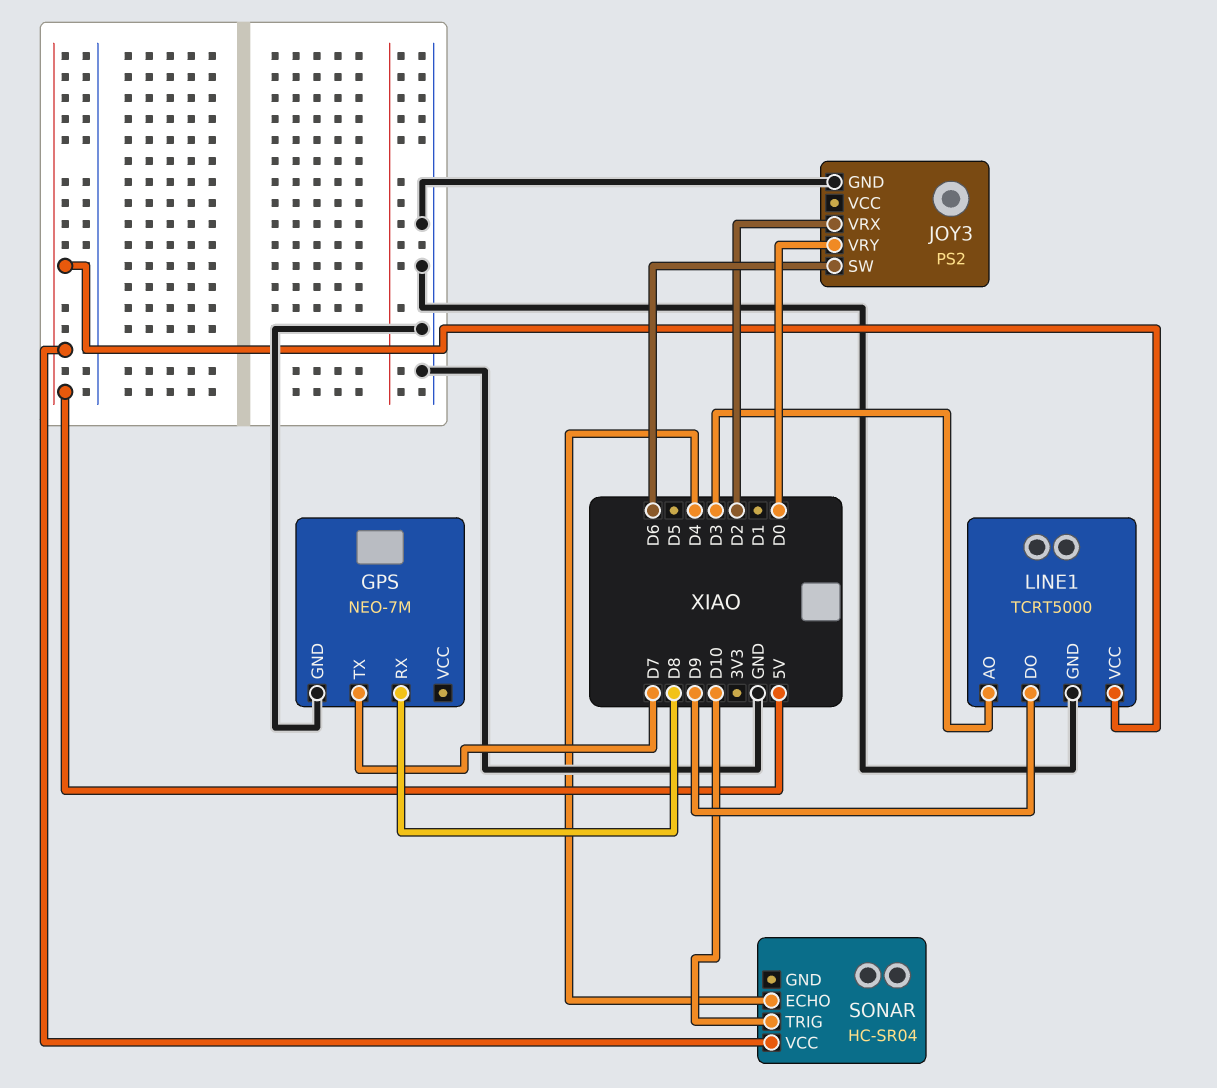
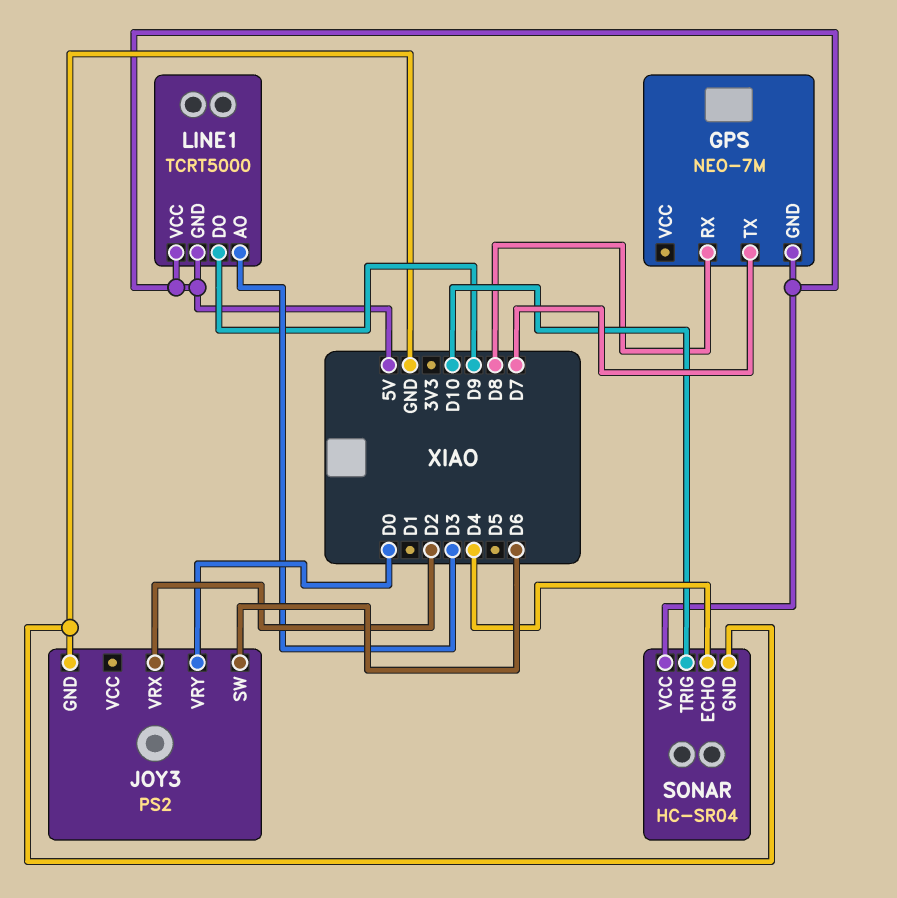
GPS pin GND: GND -> 5V
LINE1 pin GND: GND -> 5V
SONAR pin GND: none -> GND

